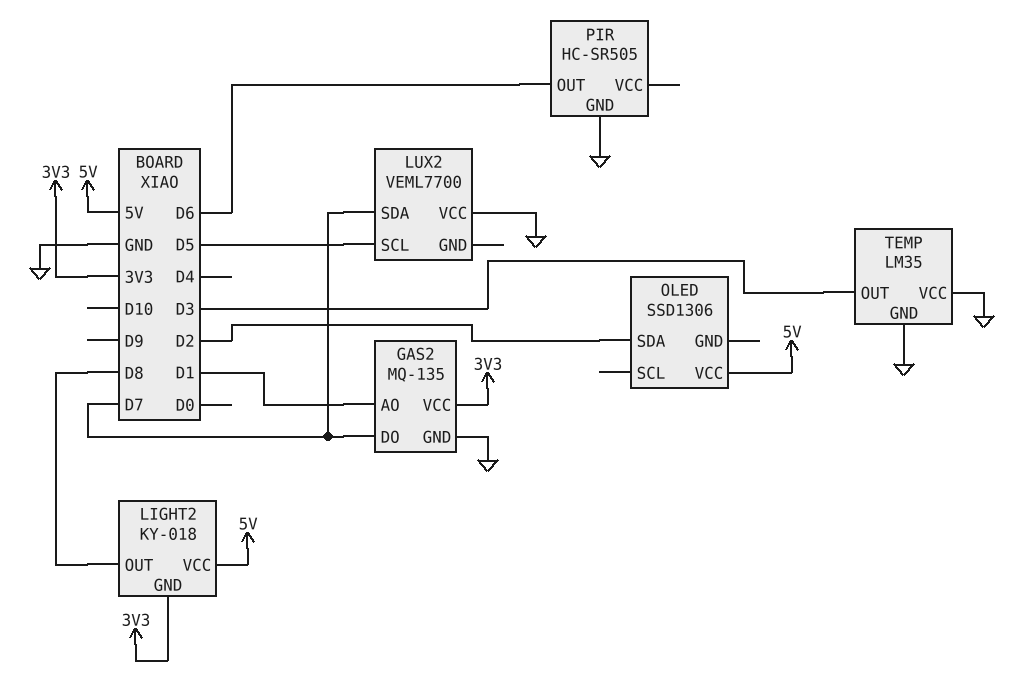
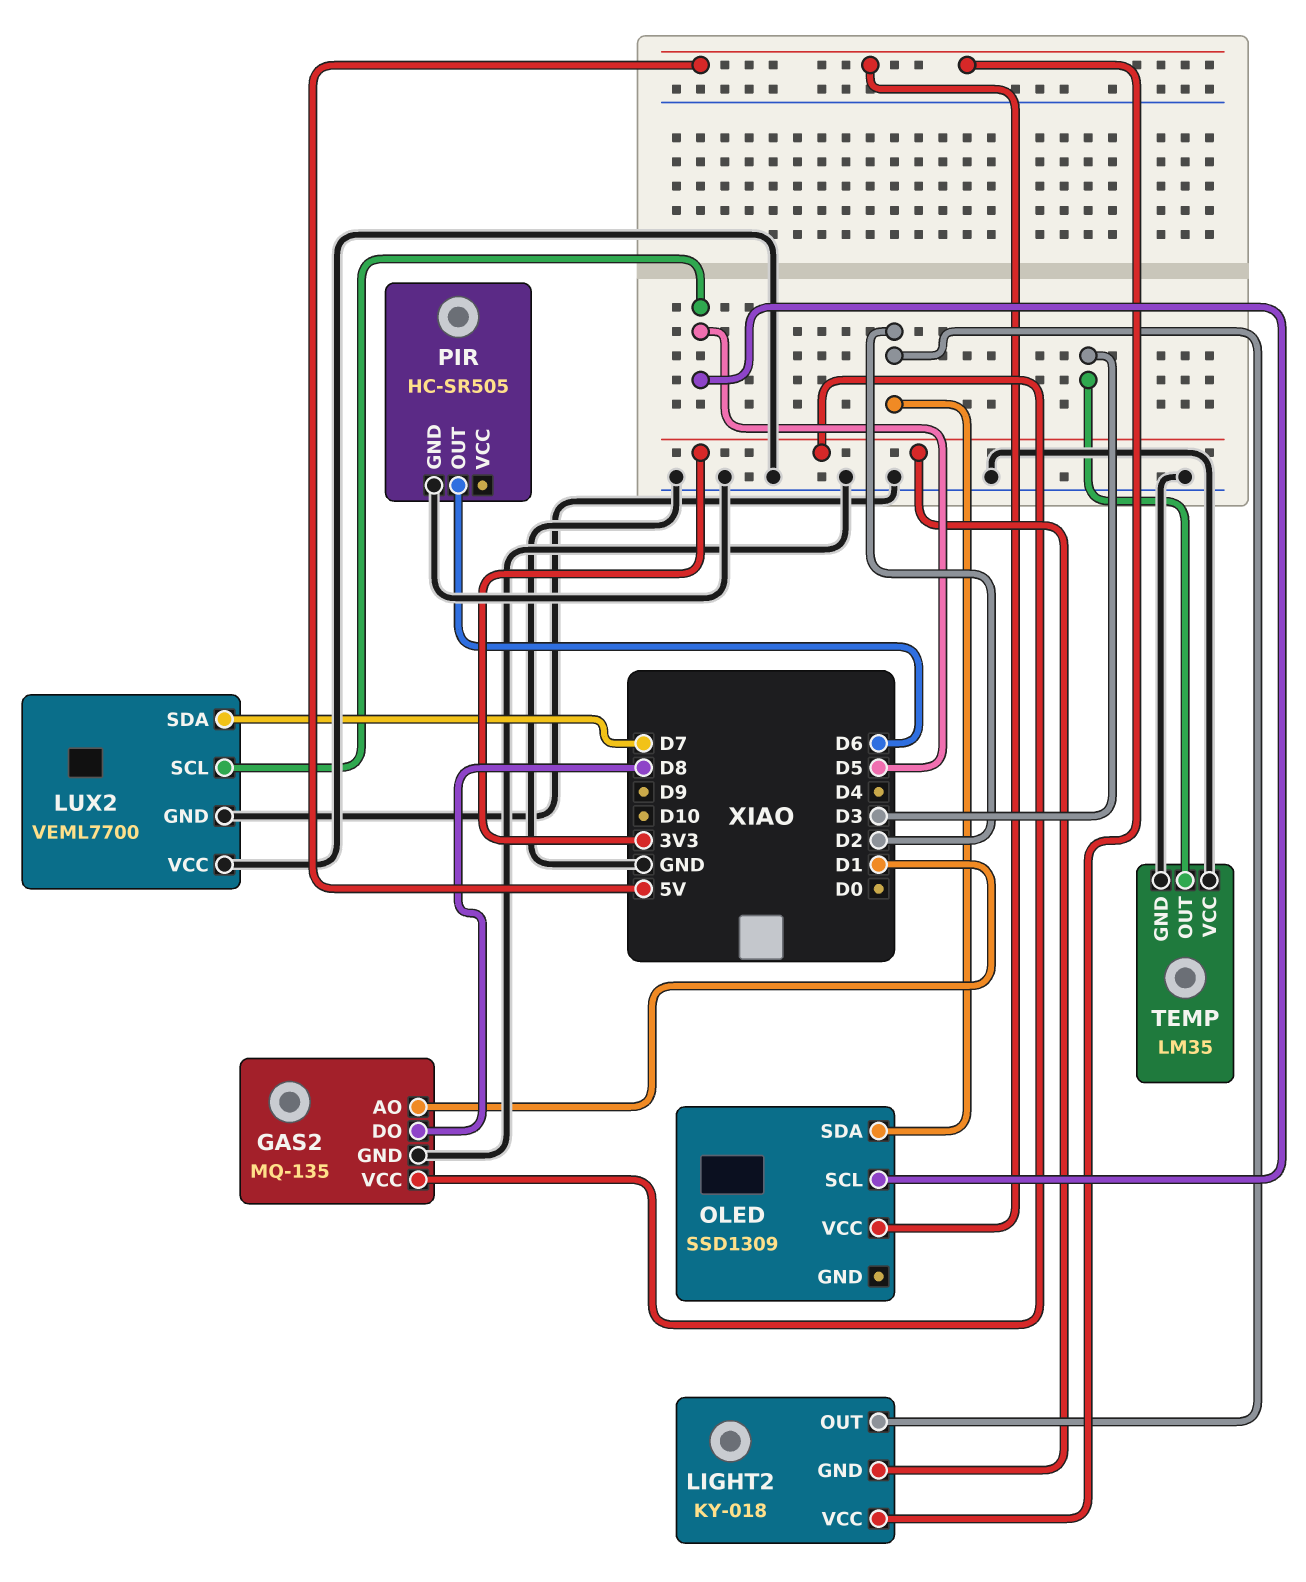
GAS2 pin DO: D7 -> D8
LIGHT2 pin OUT: D8 -> D2
LUX2 pin GND: none -> GND
OLED: SSD1306 -> SSD1309
OLED pin SCL: none -> D5

